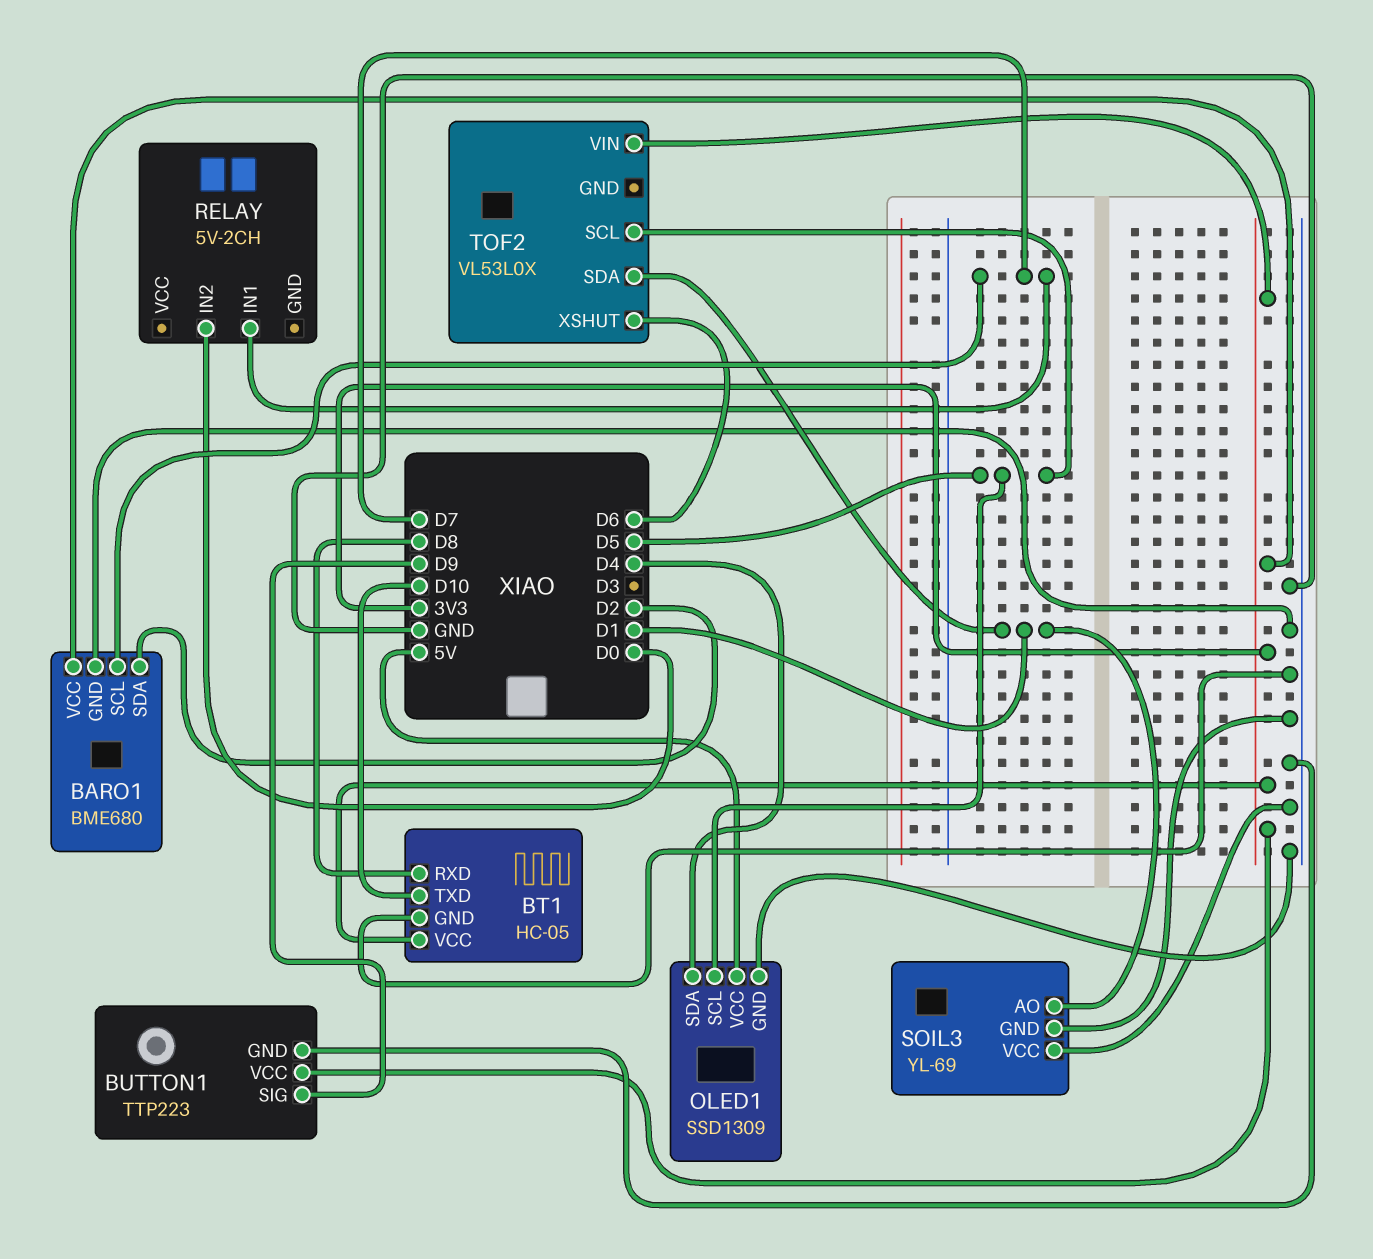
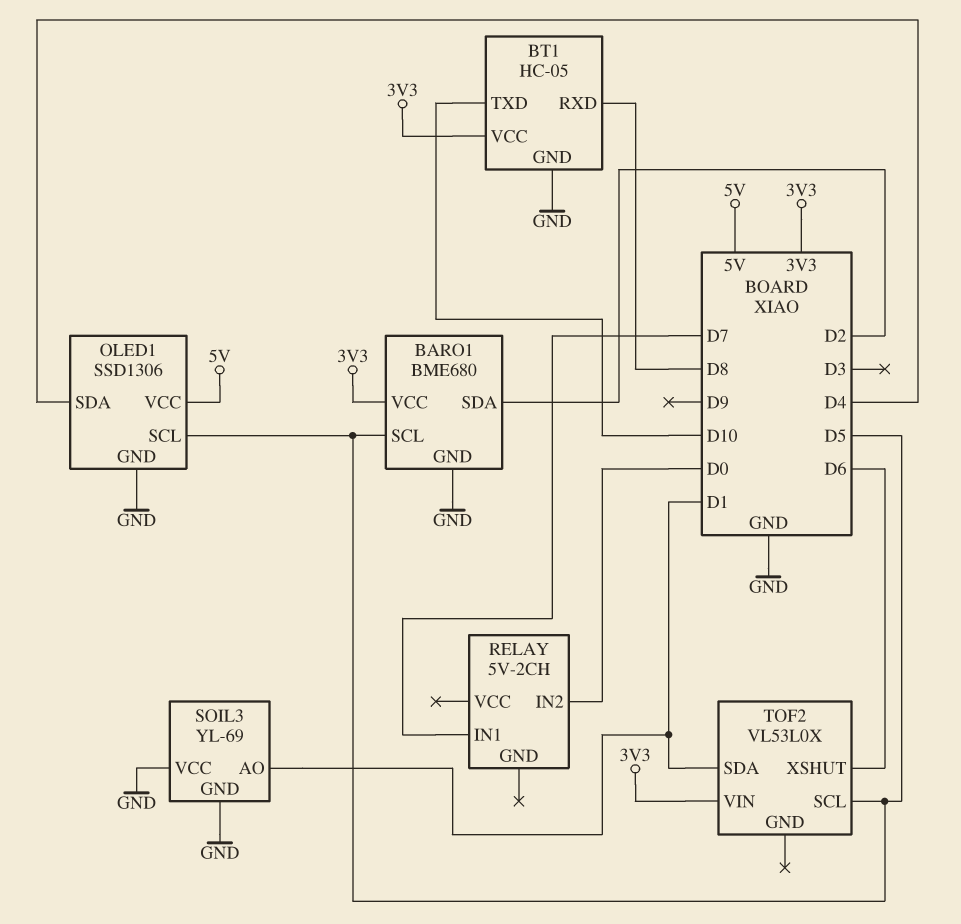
BARO1 pin SCL: D7 -> D5
BUTTON1: TTP223 -> none
BUTTON1 pin GND: GND -> none
BUTTON1 pin SIG: D9 -> none
BUTTON1 pin VCC: 3V3 -> none
OLED1: SSD1309 -> SSD1306

